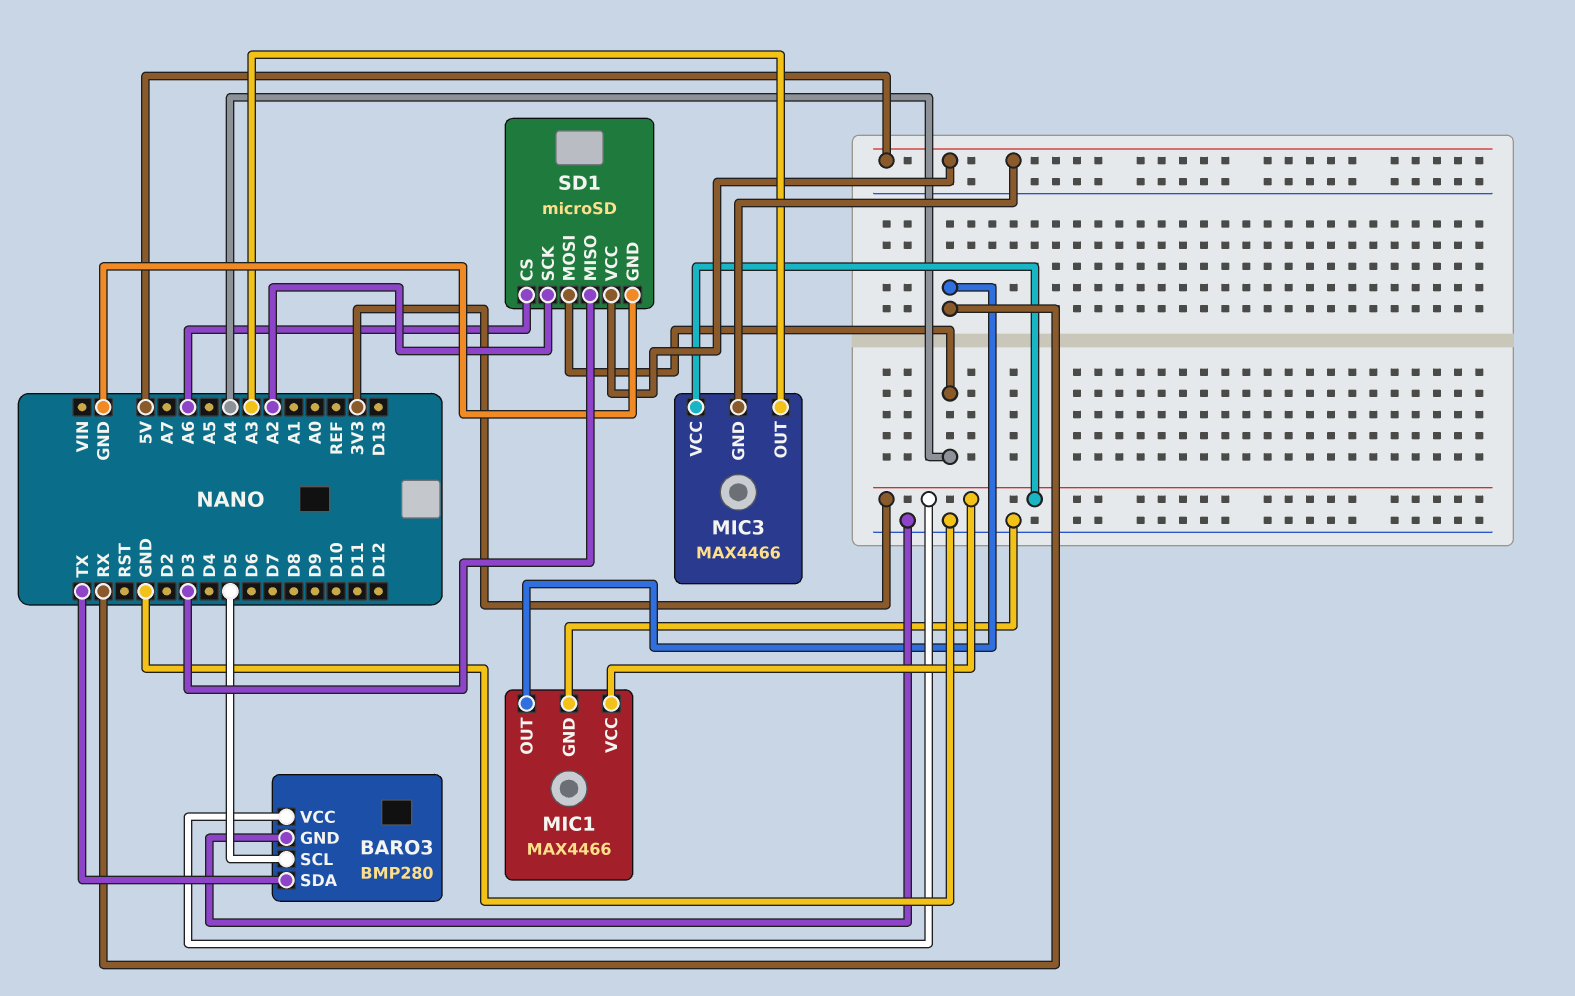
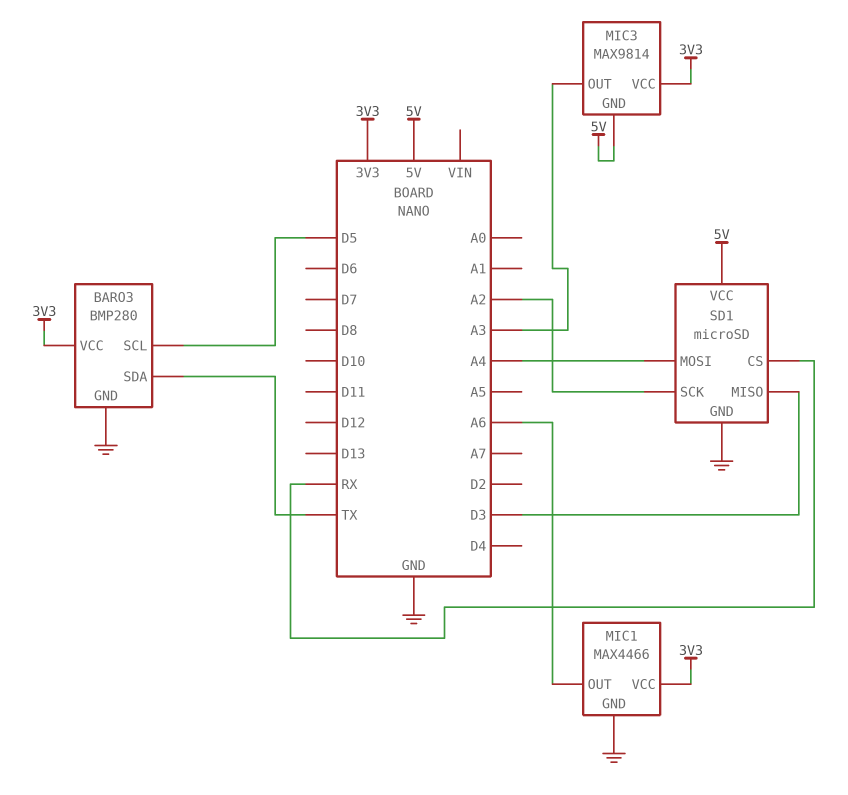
MIC1 pin OUT: RX -> A6
MIC3: MAX4466 -> MAX9814
SD1 pin CS: A6 -> RX

